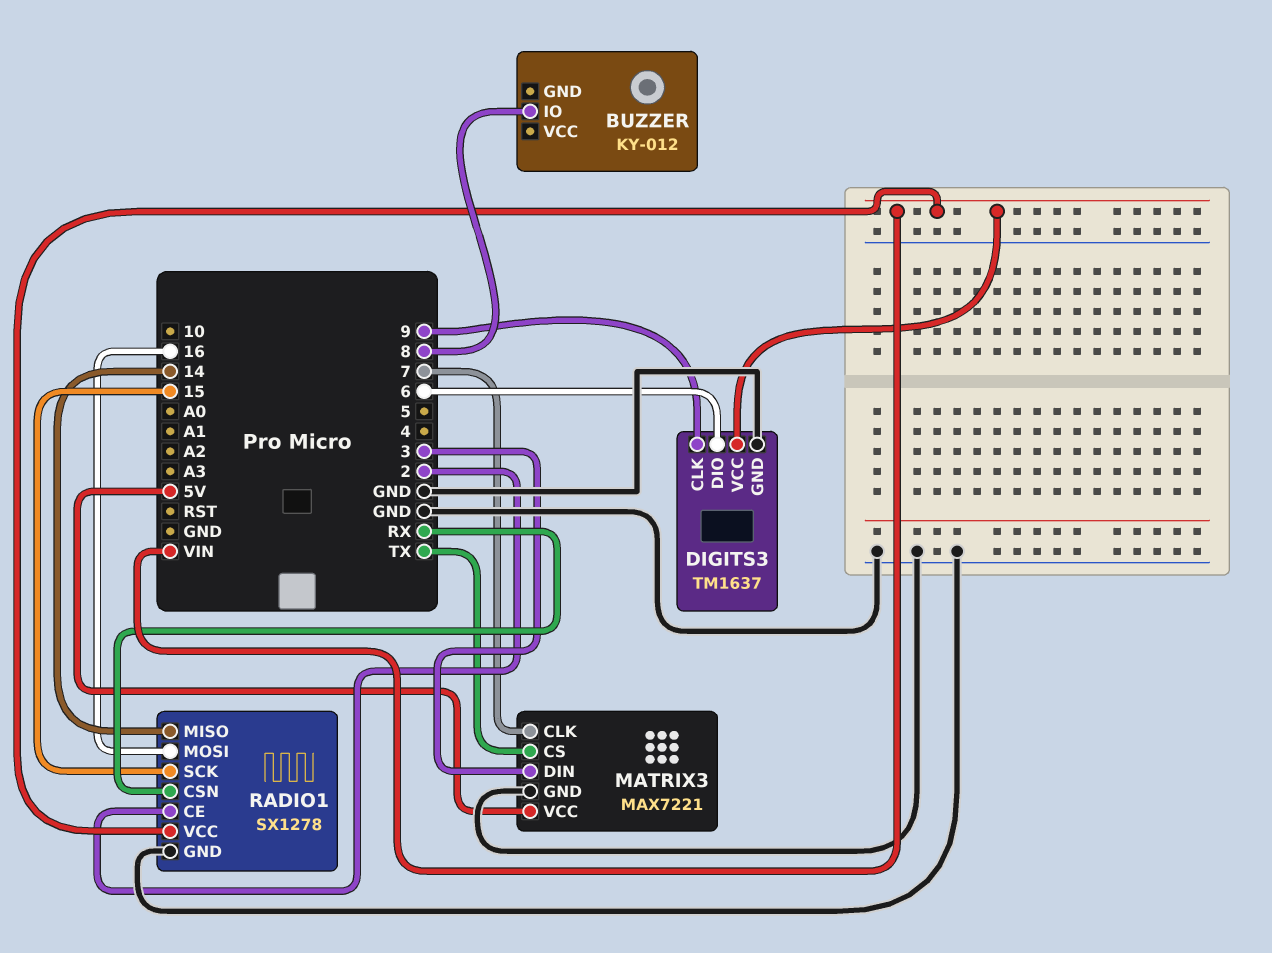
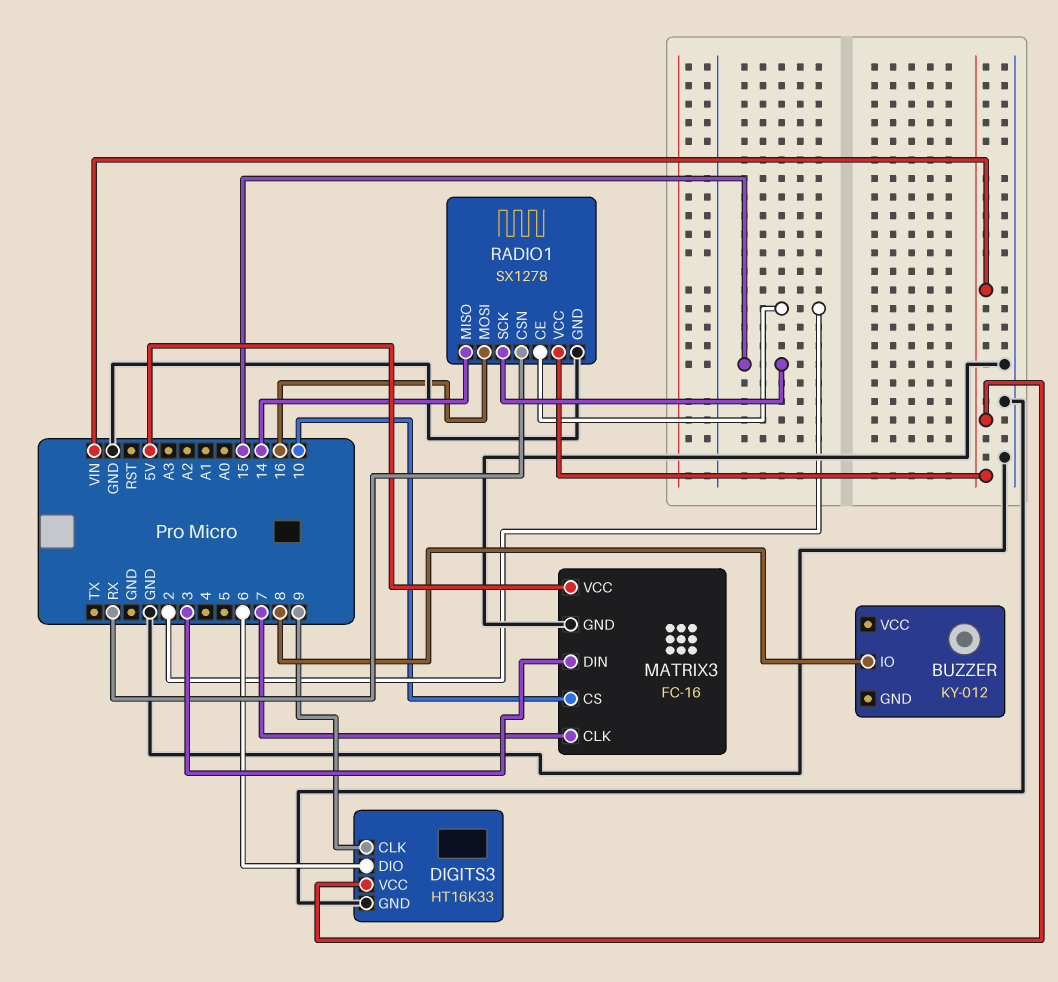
DIGITS3: TM1637 -> HT16K33
MATRIX3: MAX7221 -> FC-16
MATRIX3 pin CS: TX -> 10

